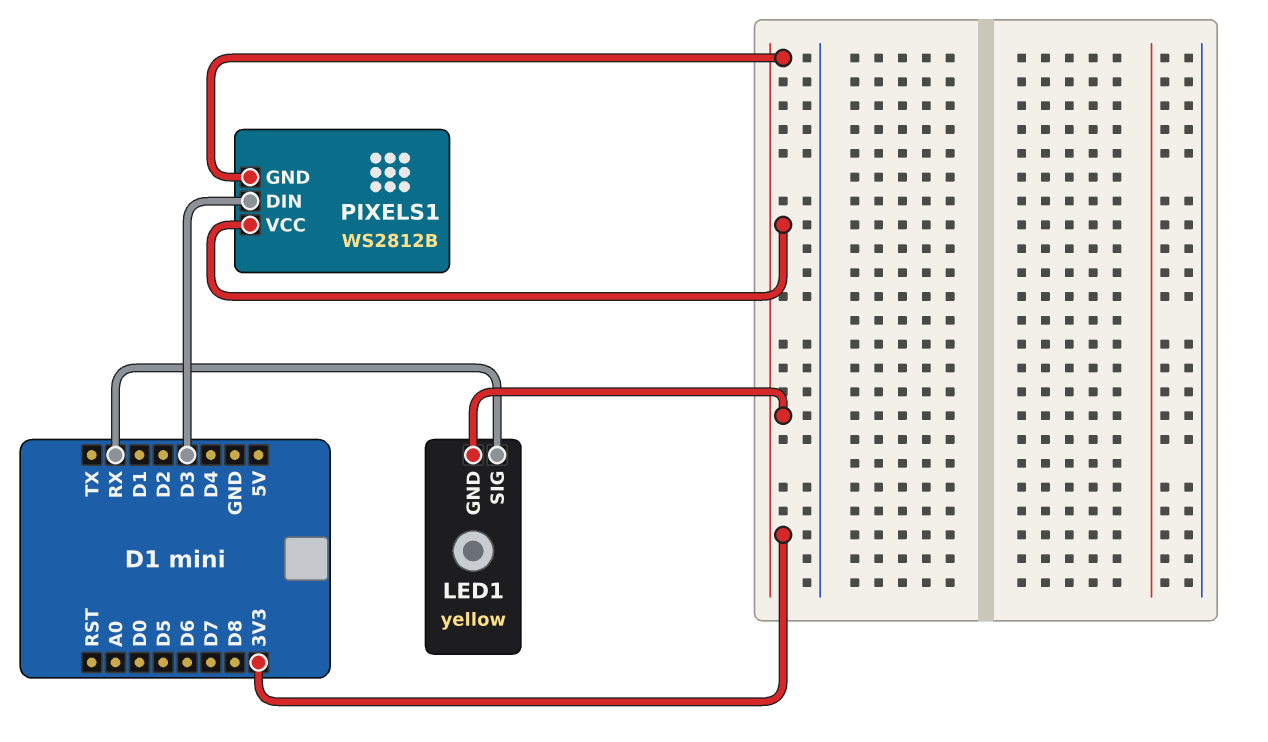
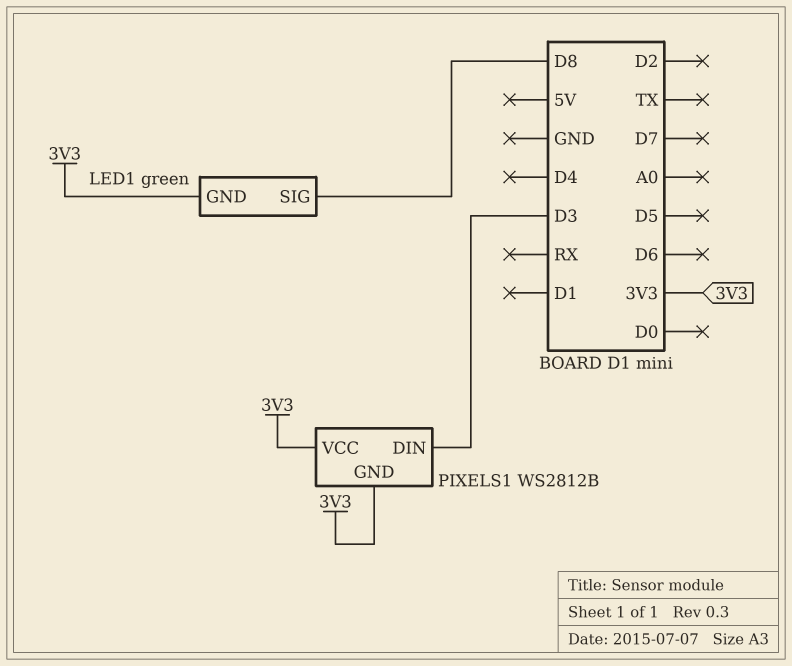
LED1: yellow -> green
LED1 pin SIG: RX -> D8

